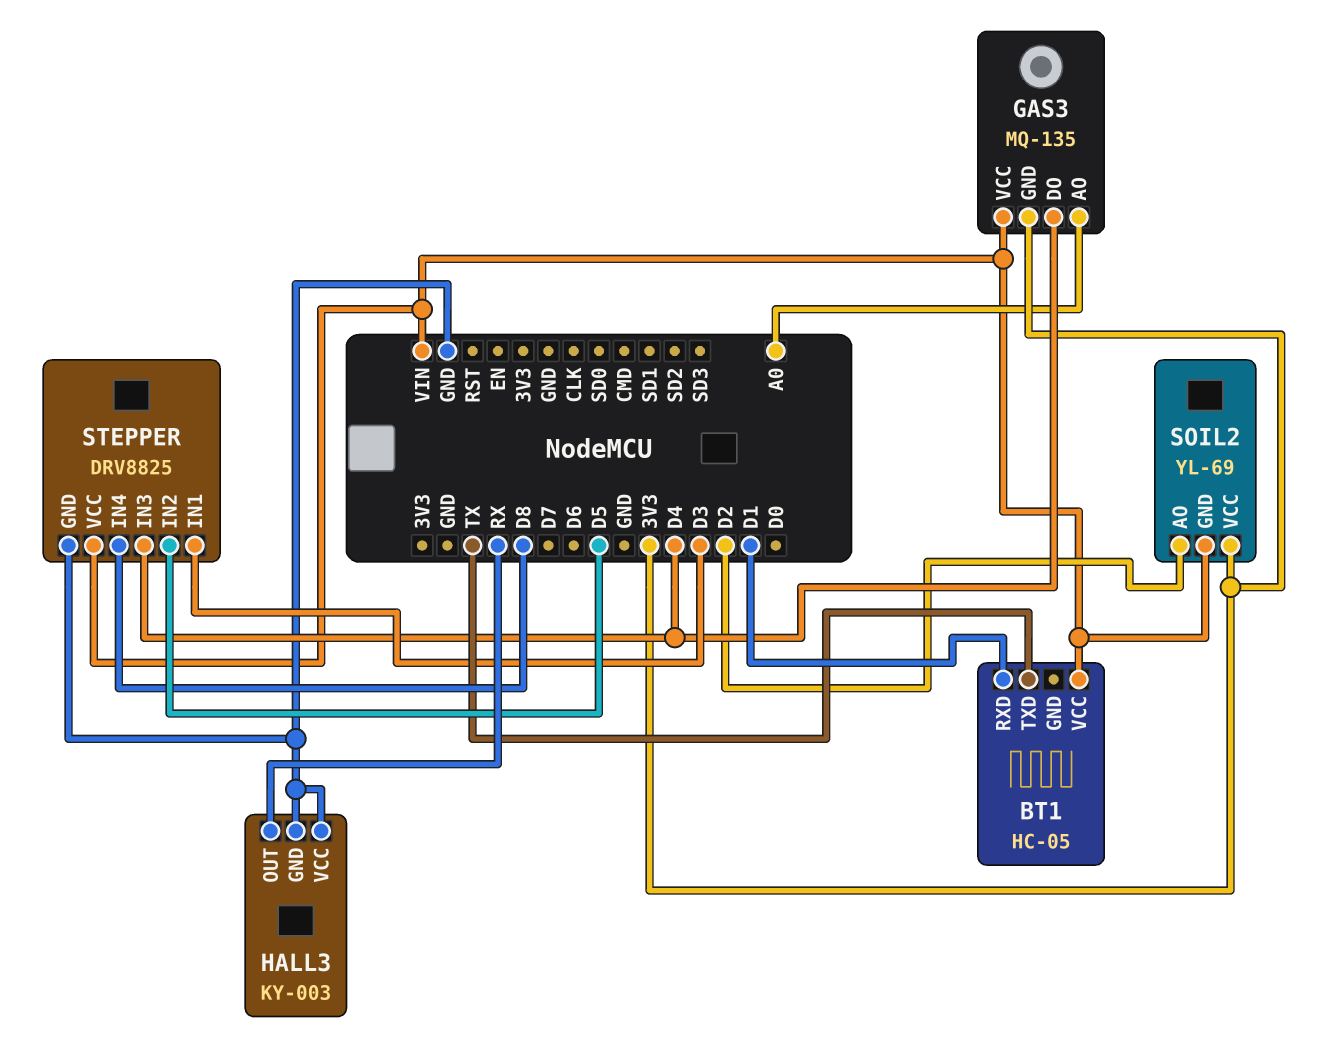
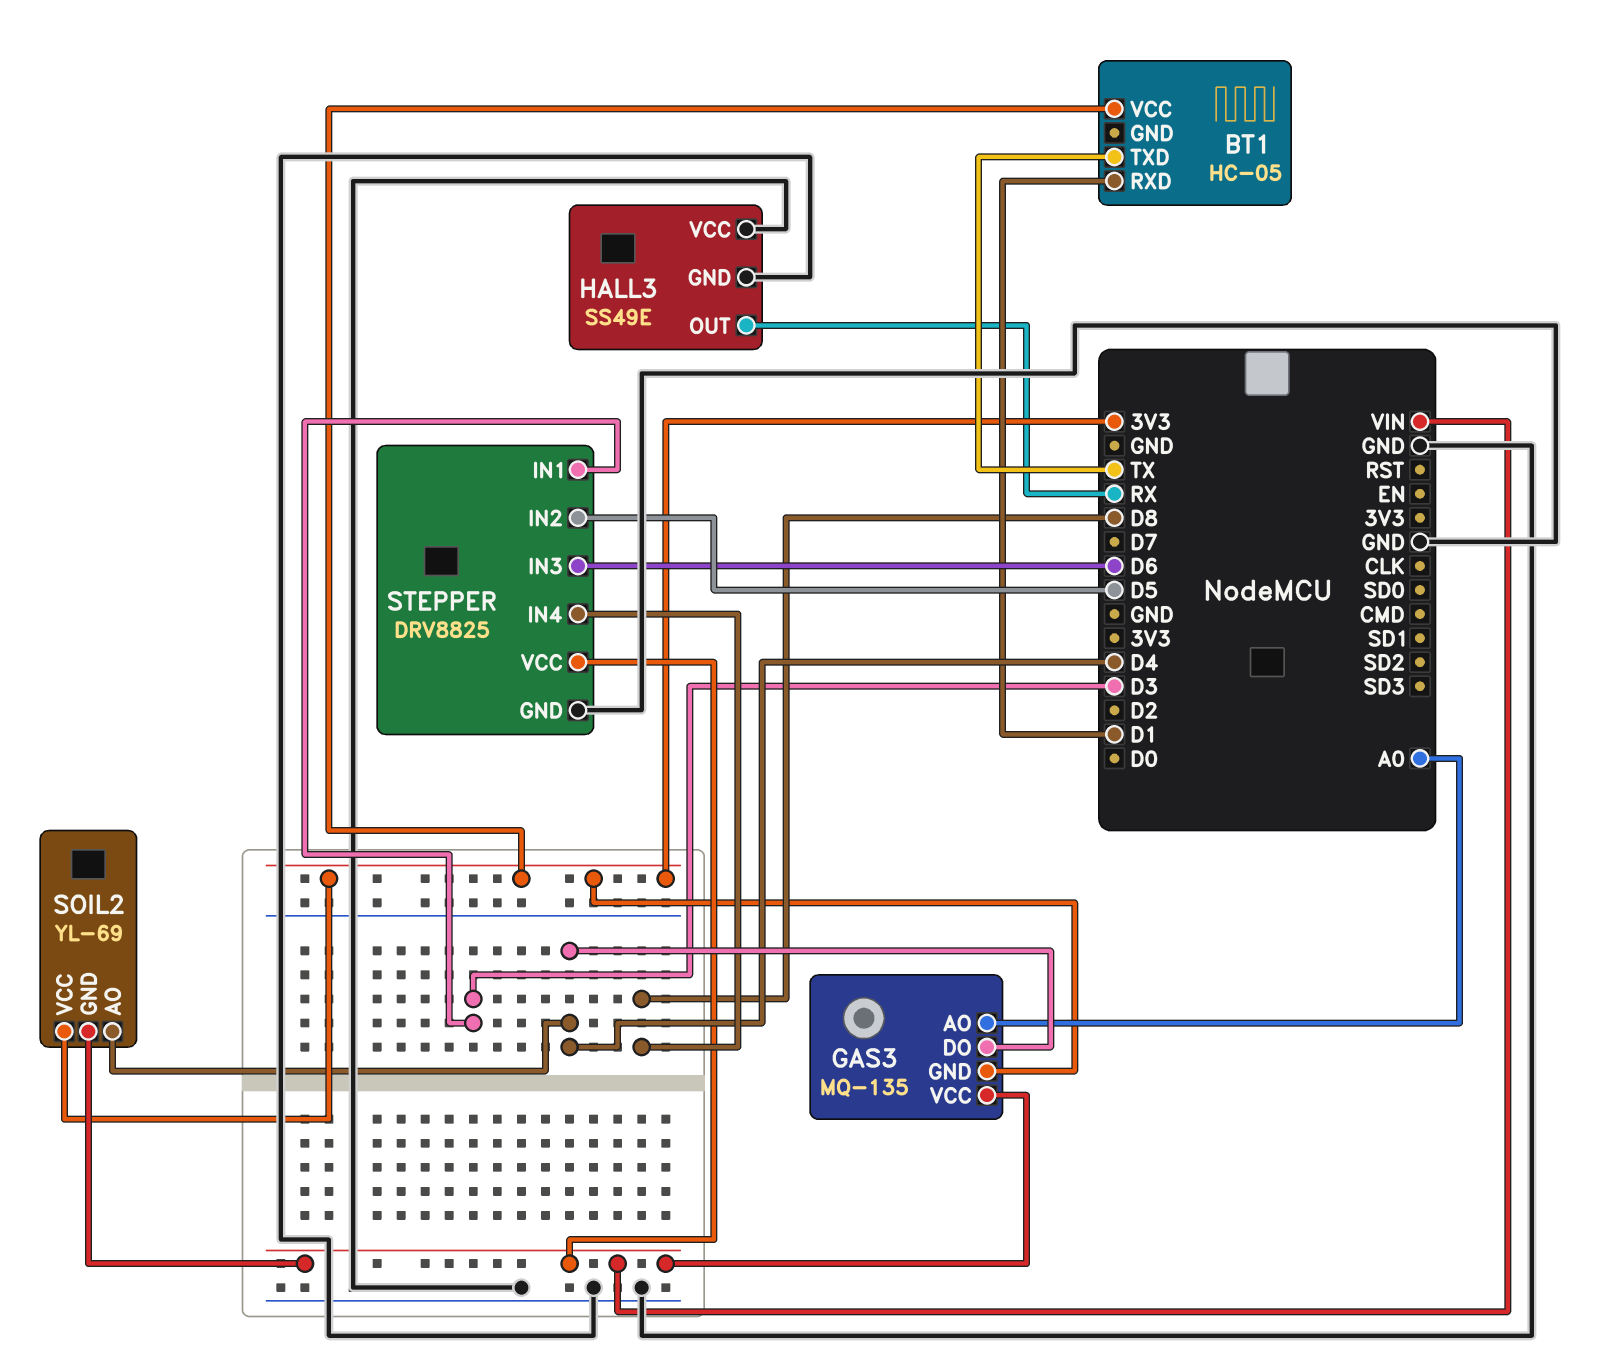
BT1 pin VCC: VIN -> 3V3
HALL3: KY-003 -> SS49E
SOIL2 pin AO: D2 -> D4
STEPPER pin IN3: D4 -> D6

